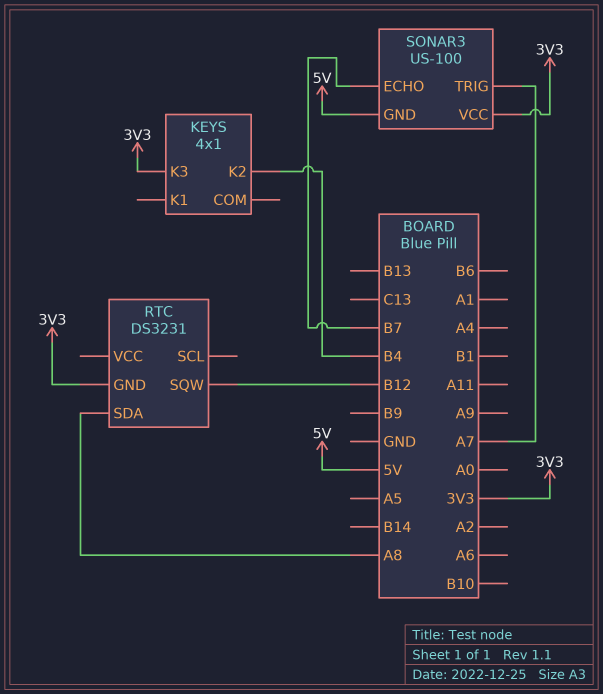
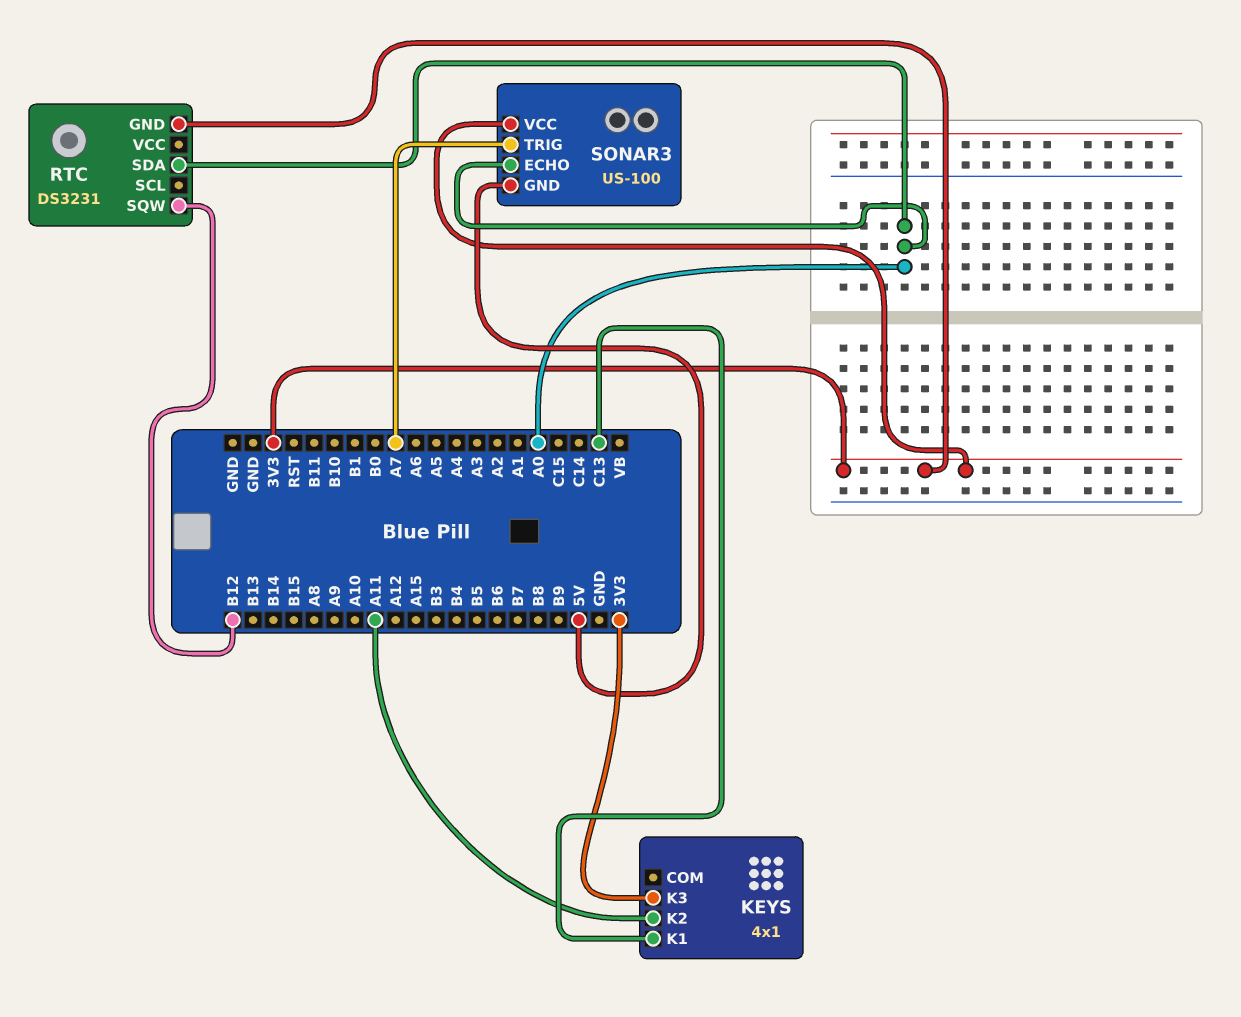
KEYS pin K1: none -> C13
KEYS pin K2: B4 -> A11
RTC pin SDA: A8 -> A0
SONAR3 pin ECHO: B7 -> A0

